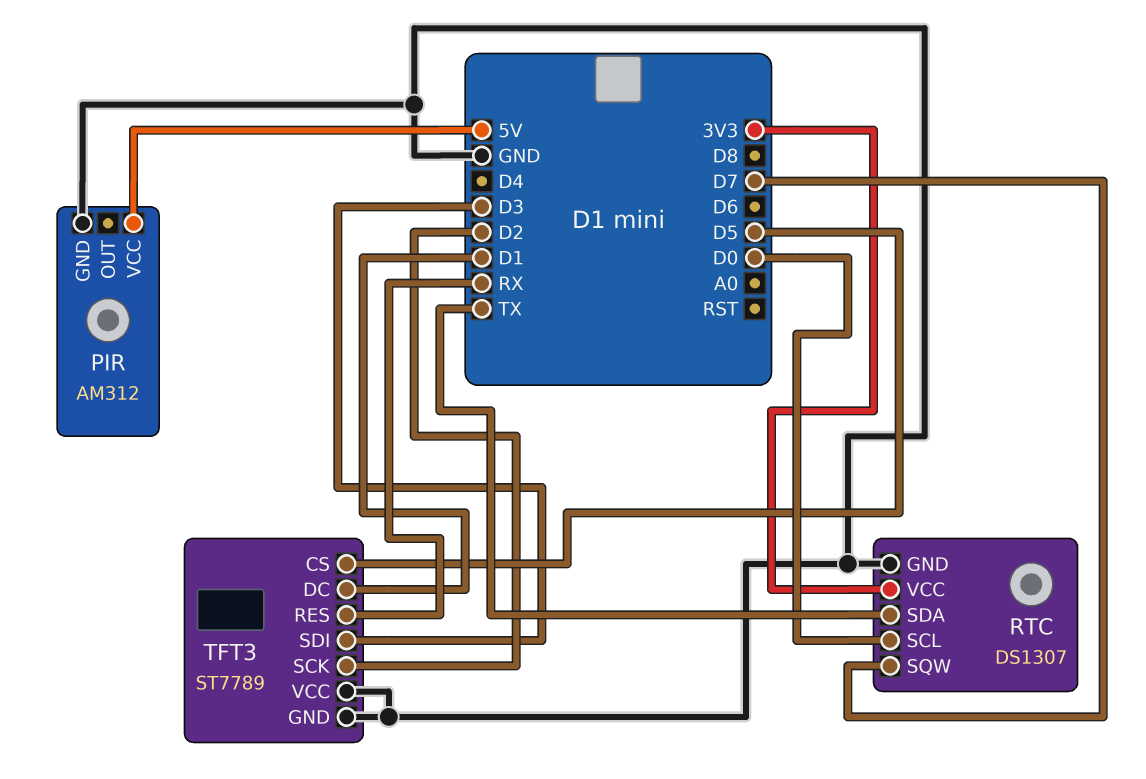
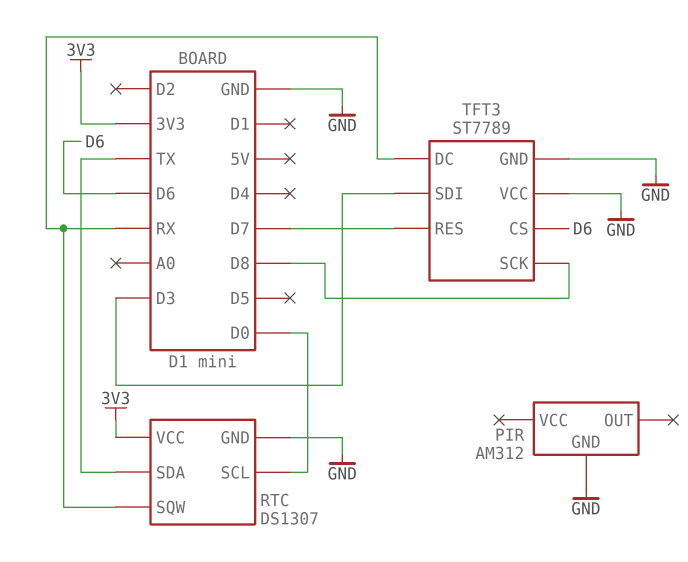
PIR pin VCC: 5V -> none
RTC pin SQW: D7 -> RX
TFT3 pin CS: D5 -> D6
TFT3 pin DC: D1 -> RX
TFT3 pin RES: RX -> D7
TFT3 pin SCK: D2 -> D8

